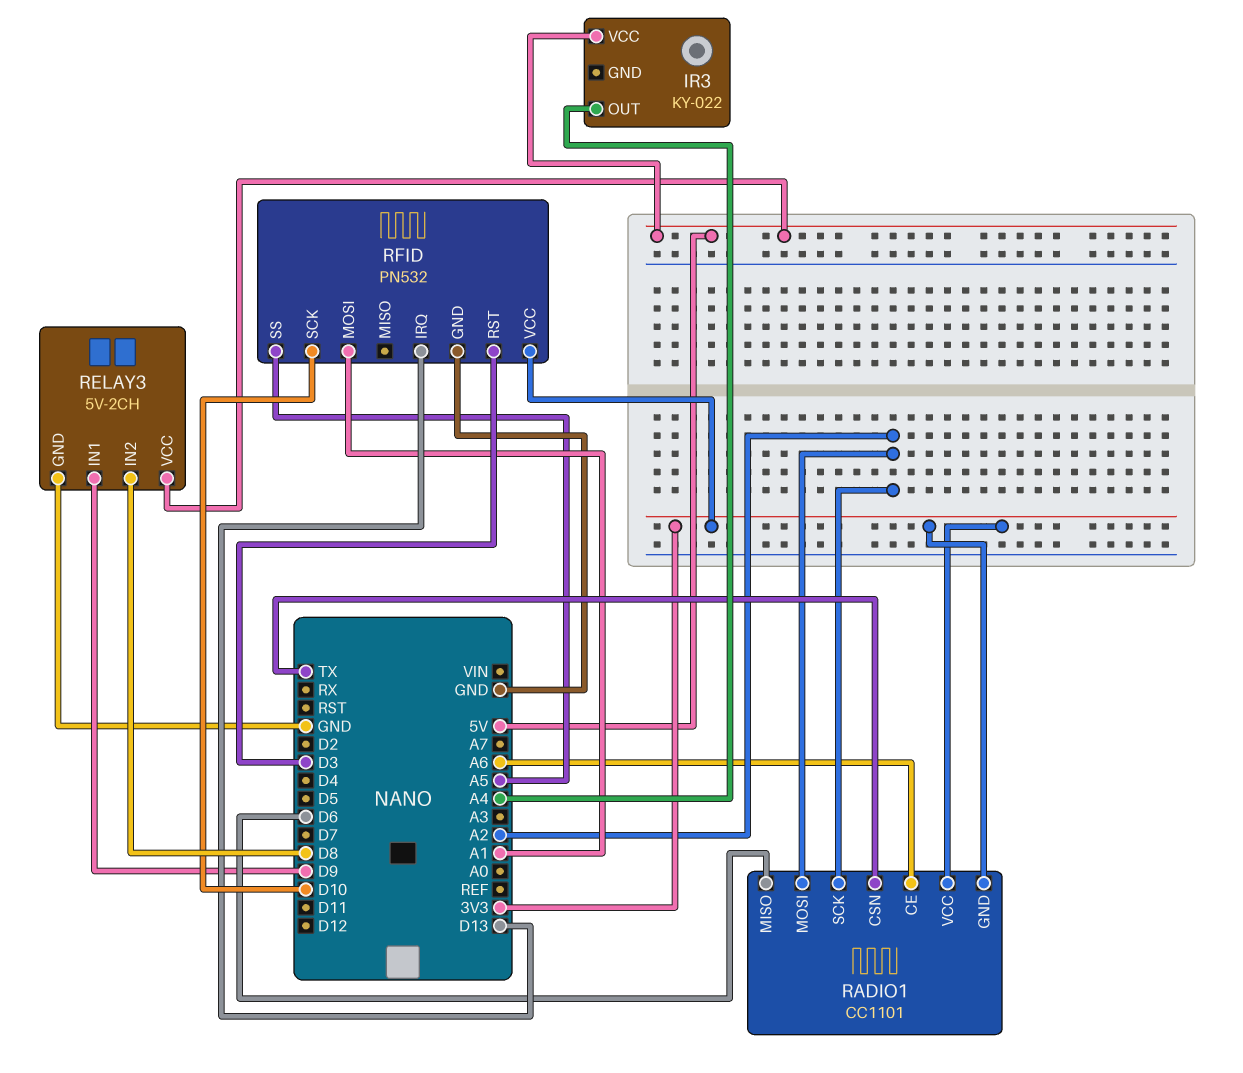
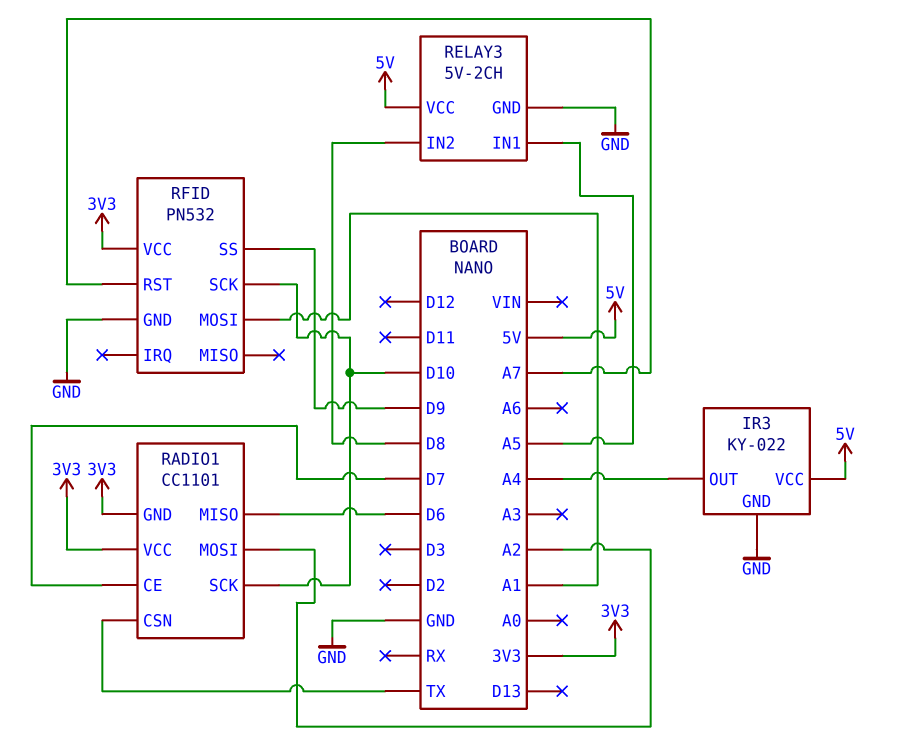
IR3 pin GND: none -> GND
RADIO1 pin CE: A6 -> D7
RADIO1 pin SCK: A2 -> D10
RELAY3 pin IN1: D9 -> A5
RFID pin IRQ: D13 -> none
RFID pin RST: D3 -> A7
RFID pin SS: A5 -> D9

